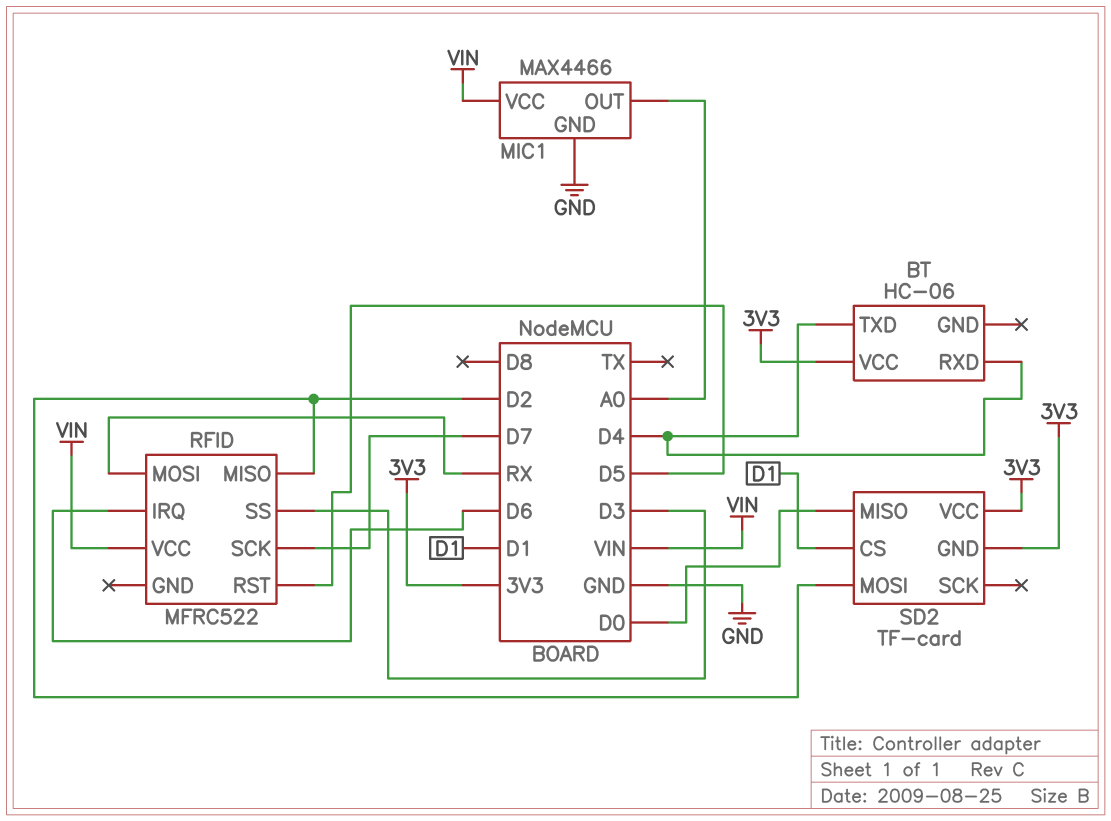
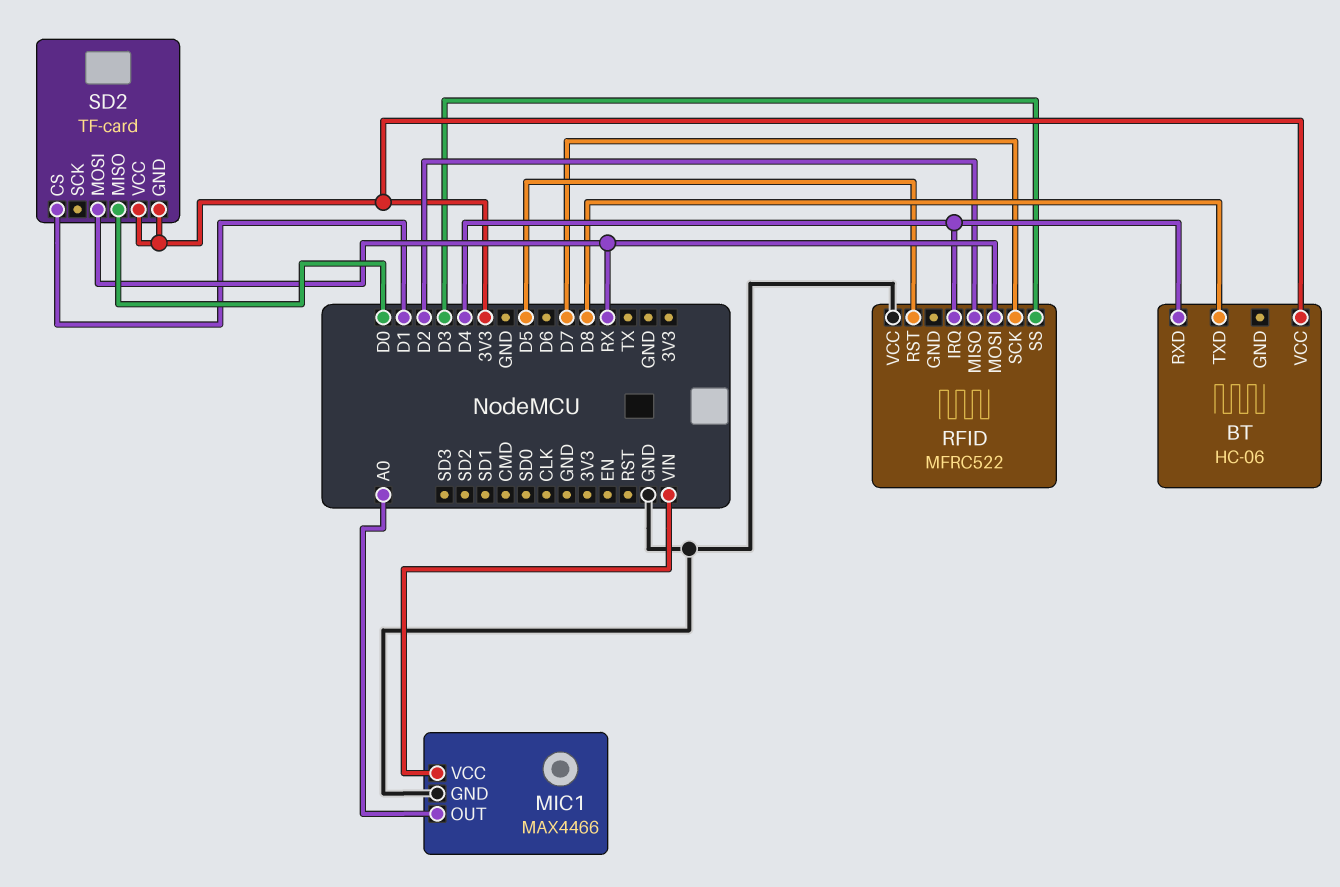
BT pin TXD: D4 -> D8
RFID pin IRQ: D6 -> D4
RFID pin VCC: VIN -> GND
SD2 pin MOSI: D2 -> RX

